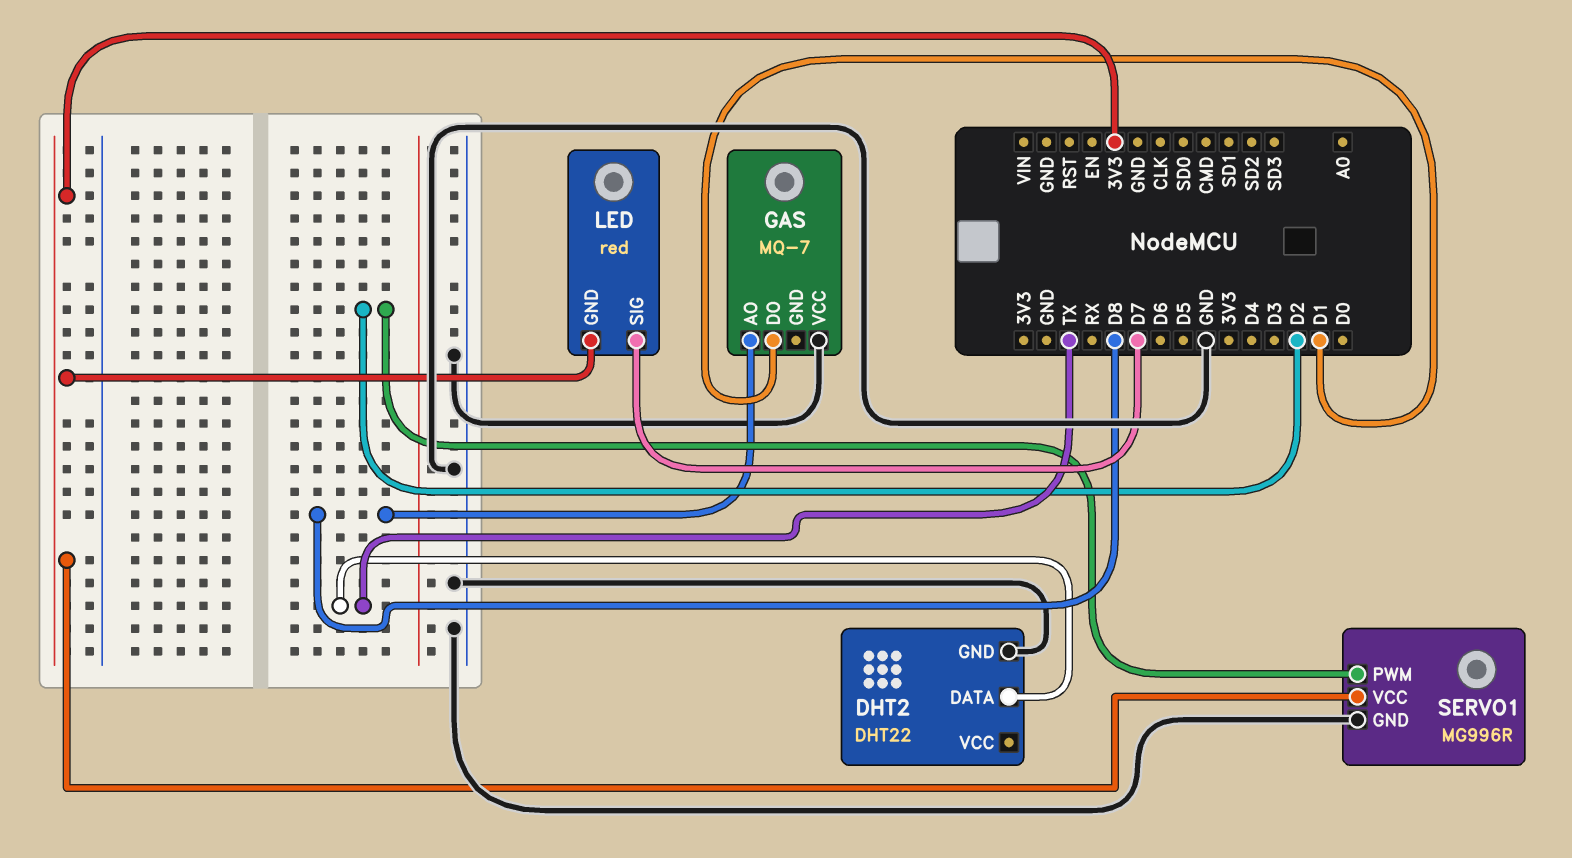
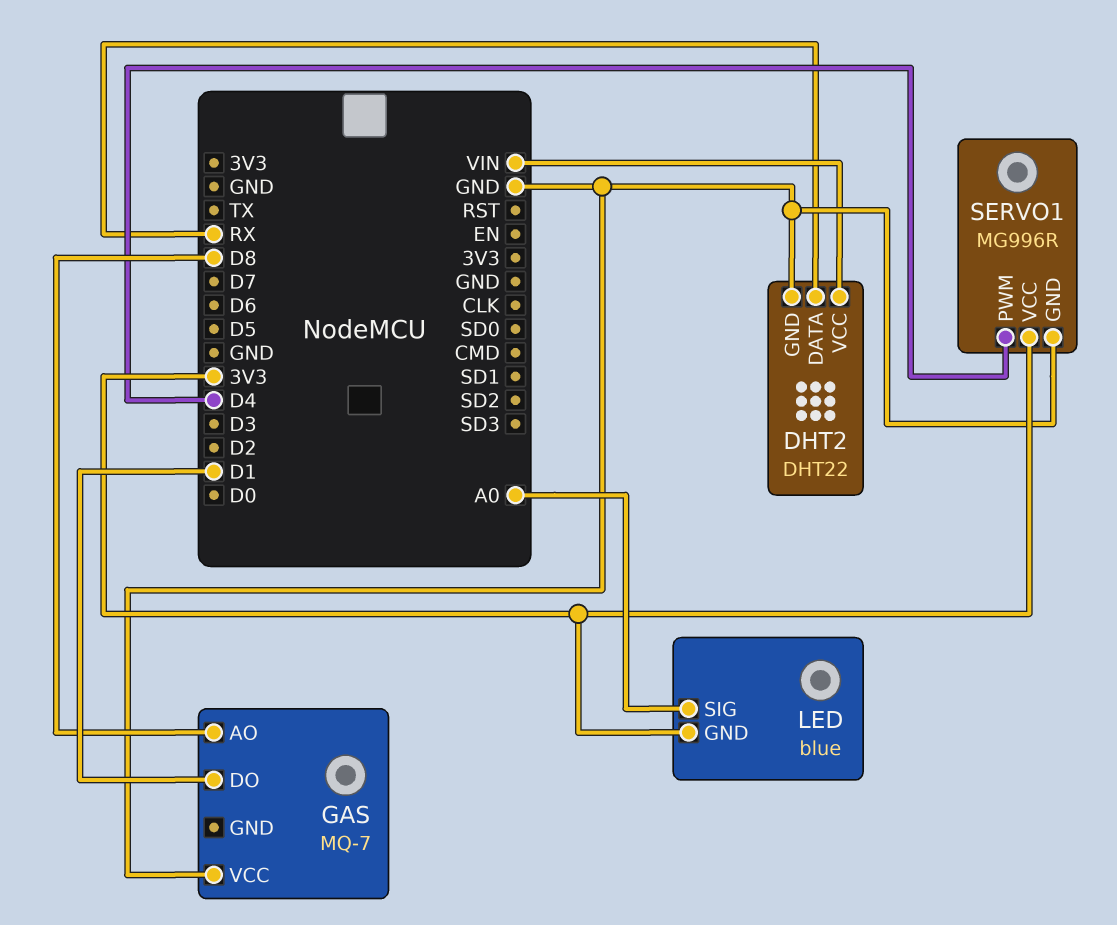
DHT2 pin DATA: TX -> RX
DHT2 pin VCC: none -> VIN
LED: red -> blue
LED pin SIG: D7 -> A0
SERVO1 pin PWM: D2 -> D4

